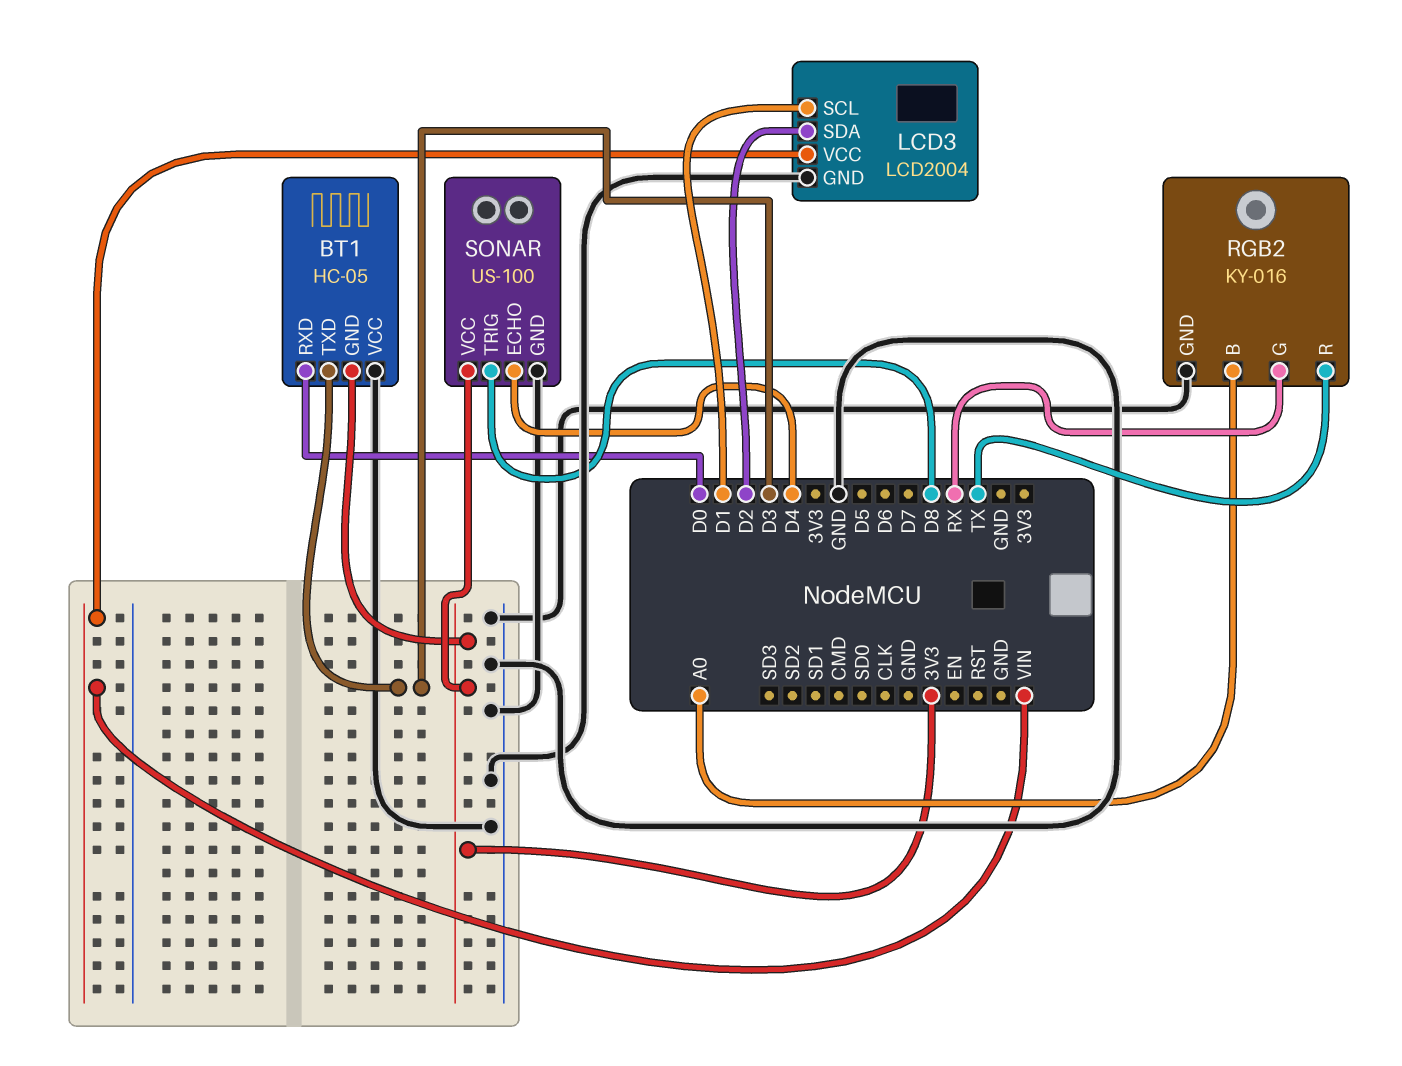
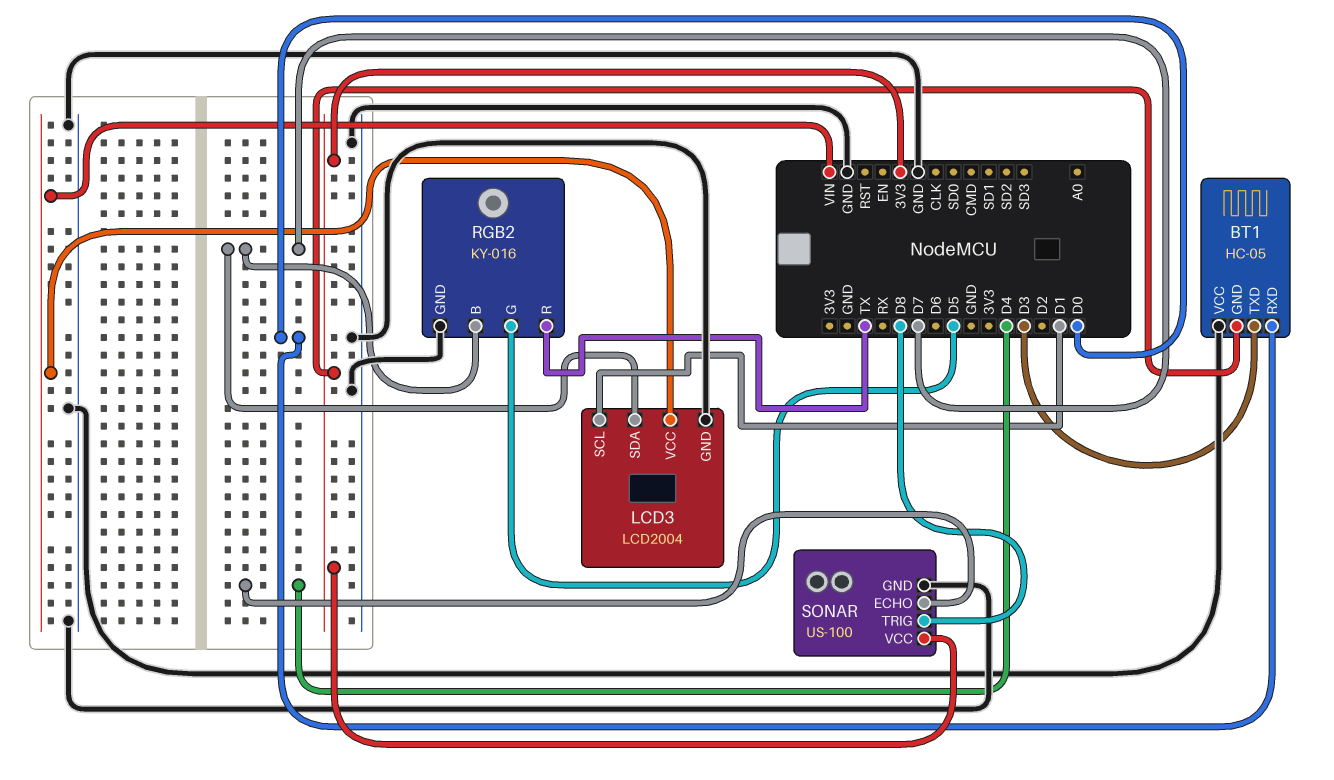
LCD3 pin SDA: D2 -> D7
RGB2 pin B: A0 -> D7
RGB2 pin G: RX -> D5

